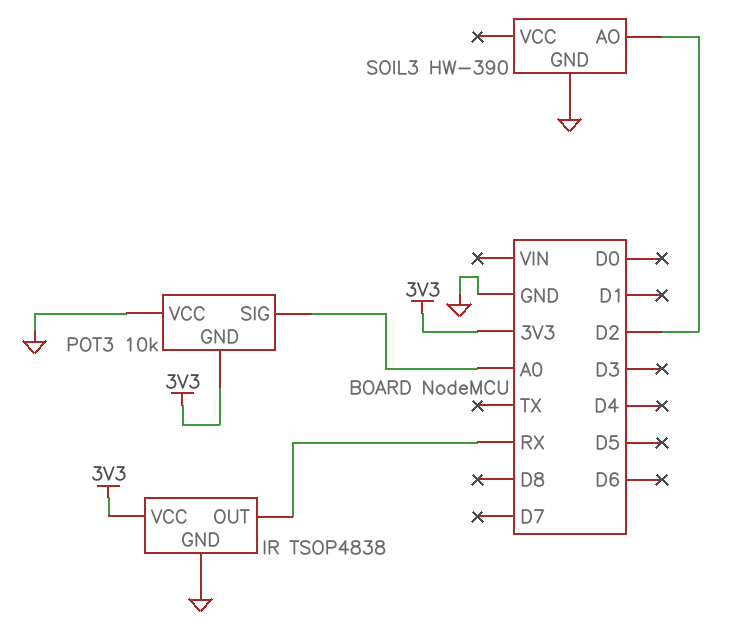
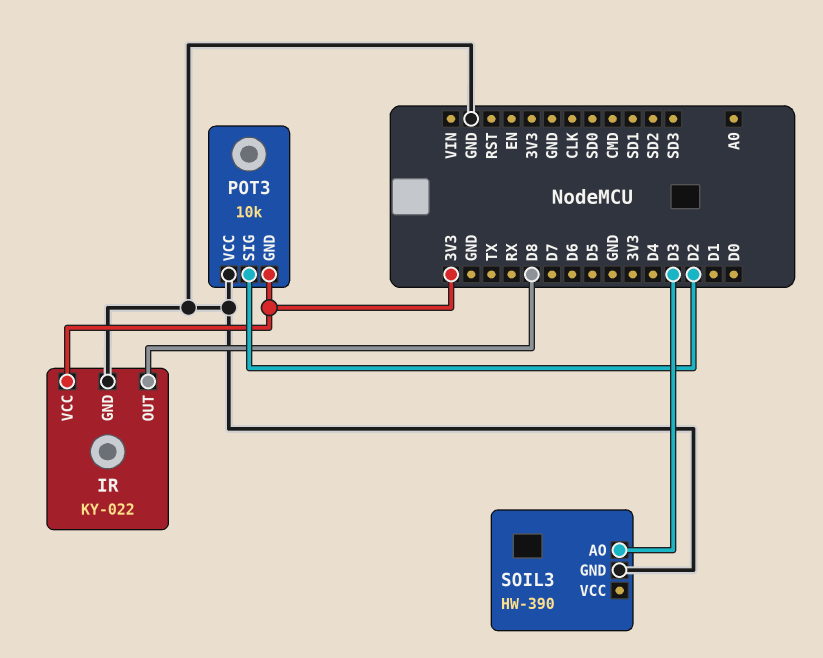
IR: TSOP4838 -> KY-022
IR pin OUT: RX -> D8
POT3 pin SIG: A0 -> D2
SOIL3 pin AO: D2 -> D3

